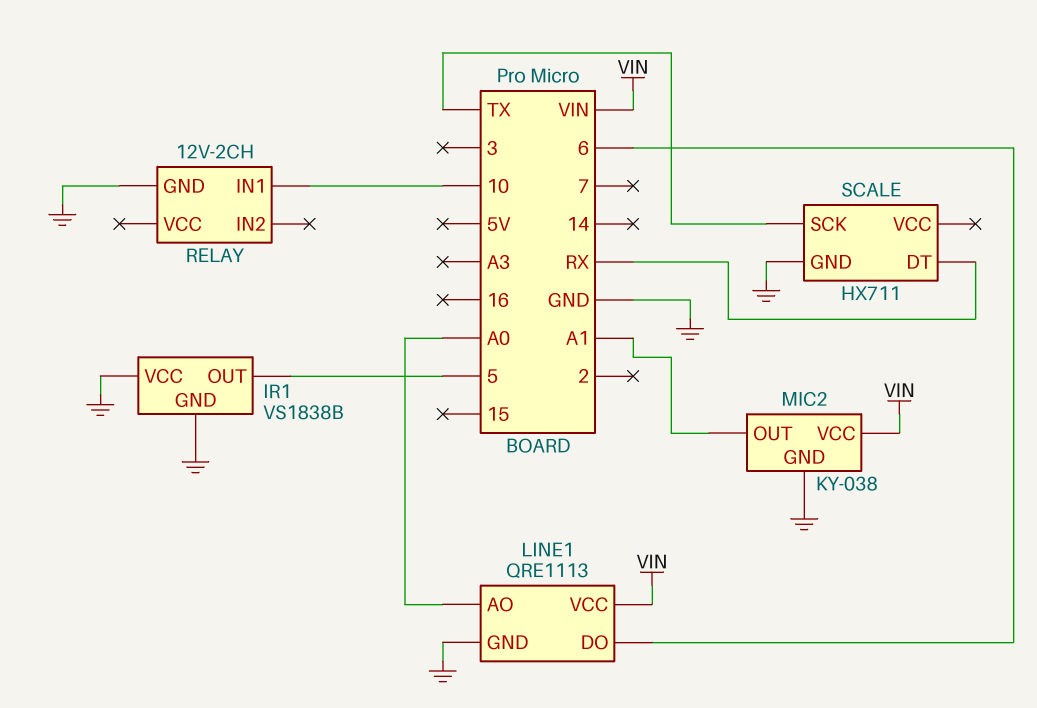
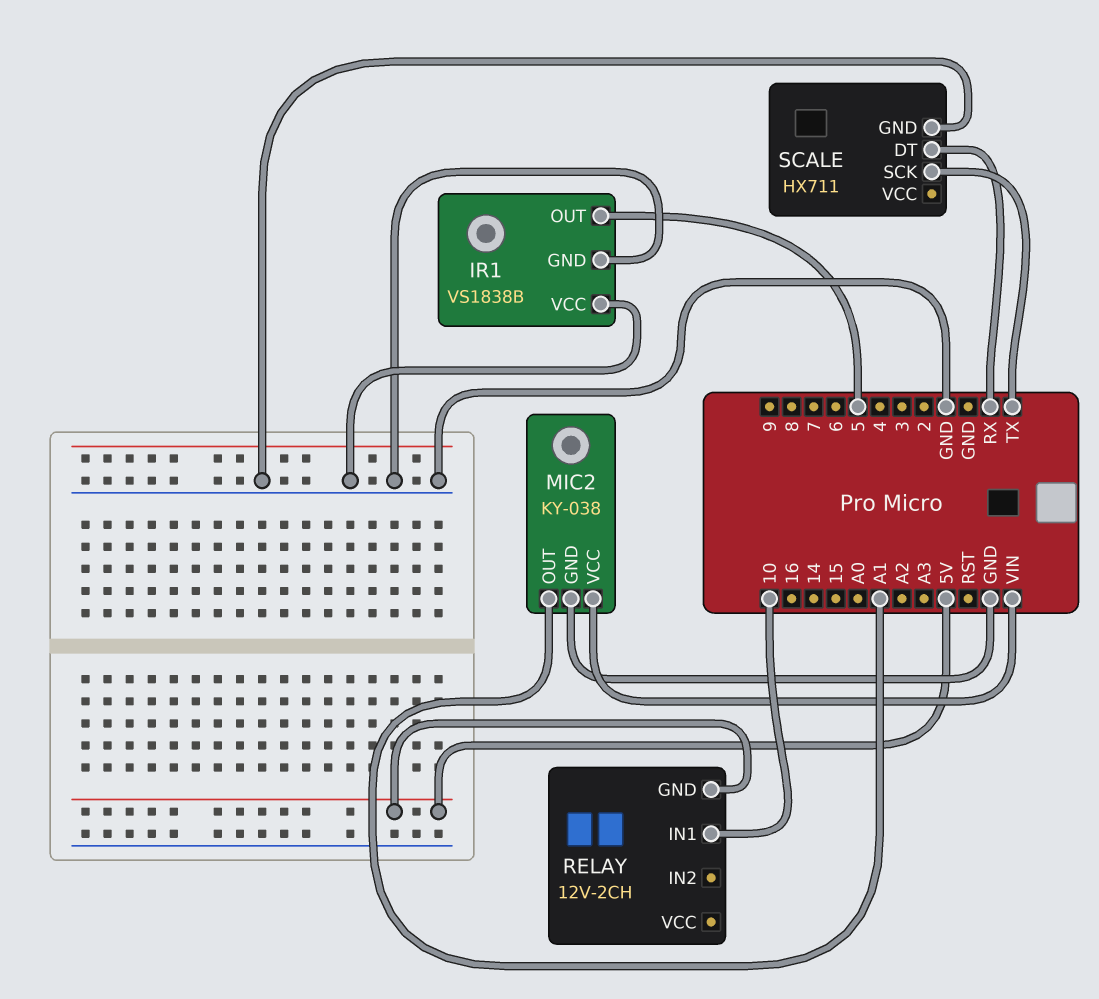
LINE1: QRE1113 -> none
LINE1 pin AO: A0 -> none
LINE1 pin DO: 6 -> none
LINE1 pin GND: GND -> none
LINE1 pin VCC: VIN -> none
RELAY pin GND: GND -> 5V

